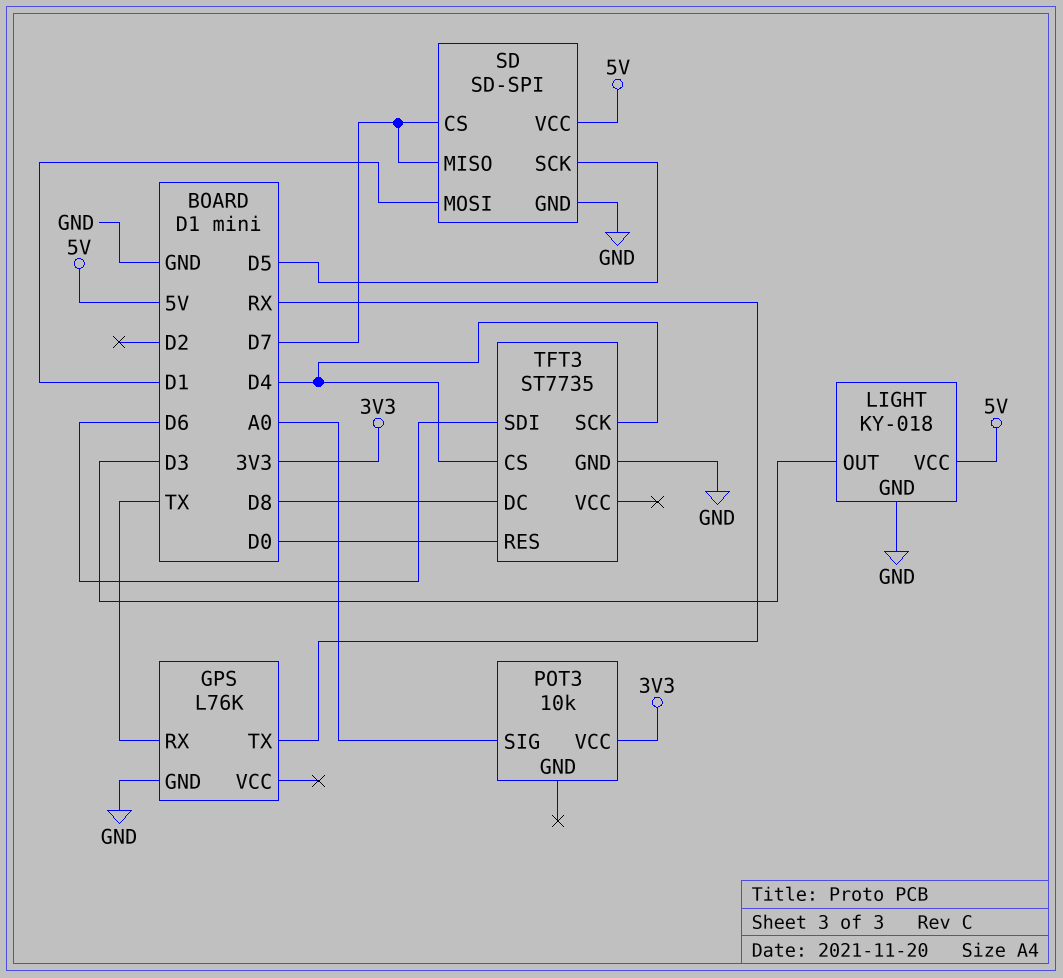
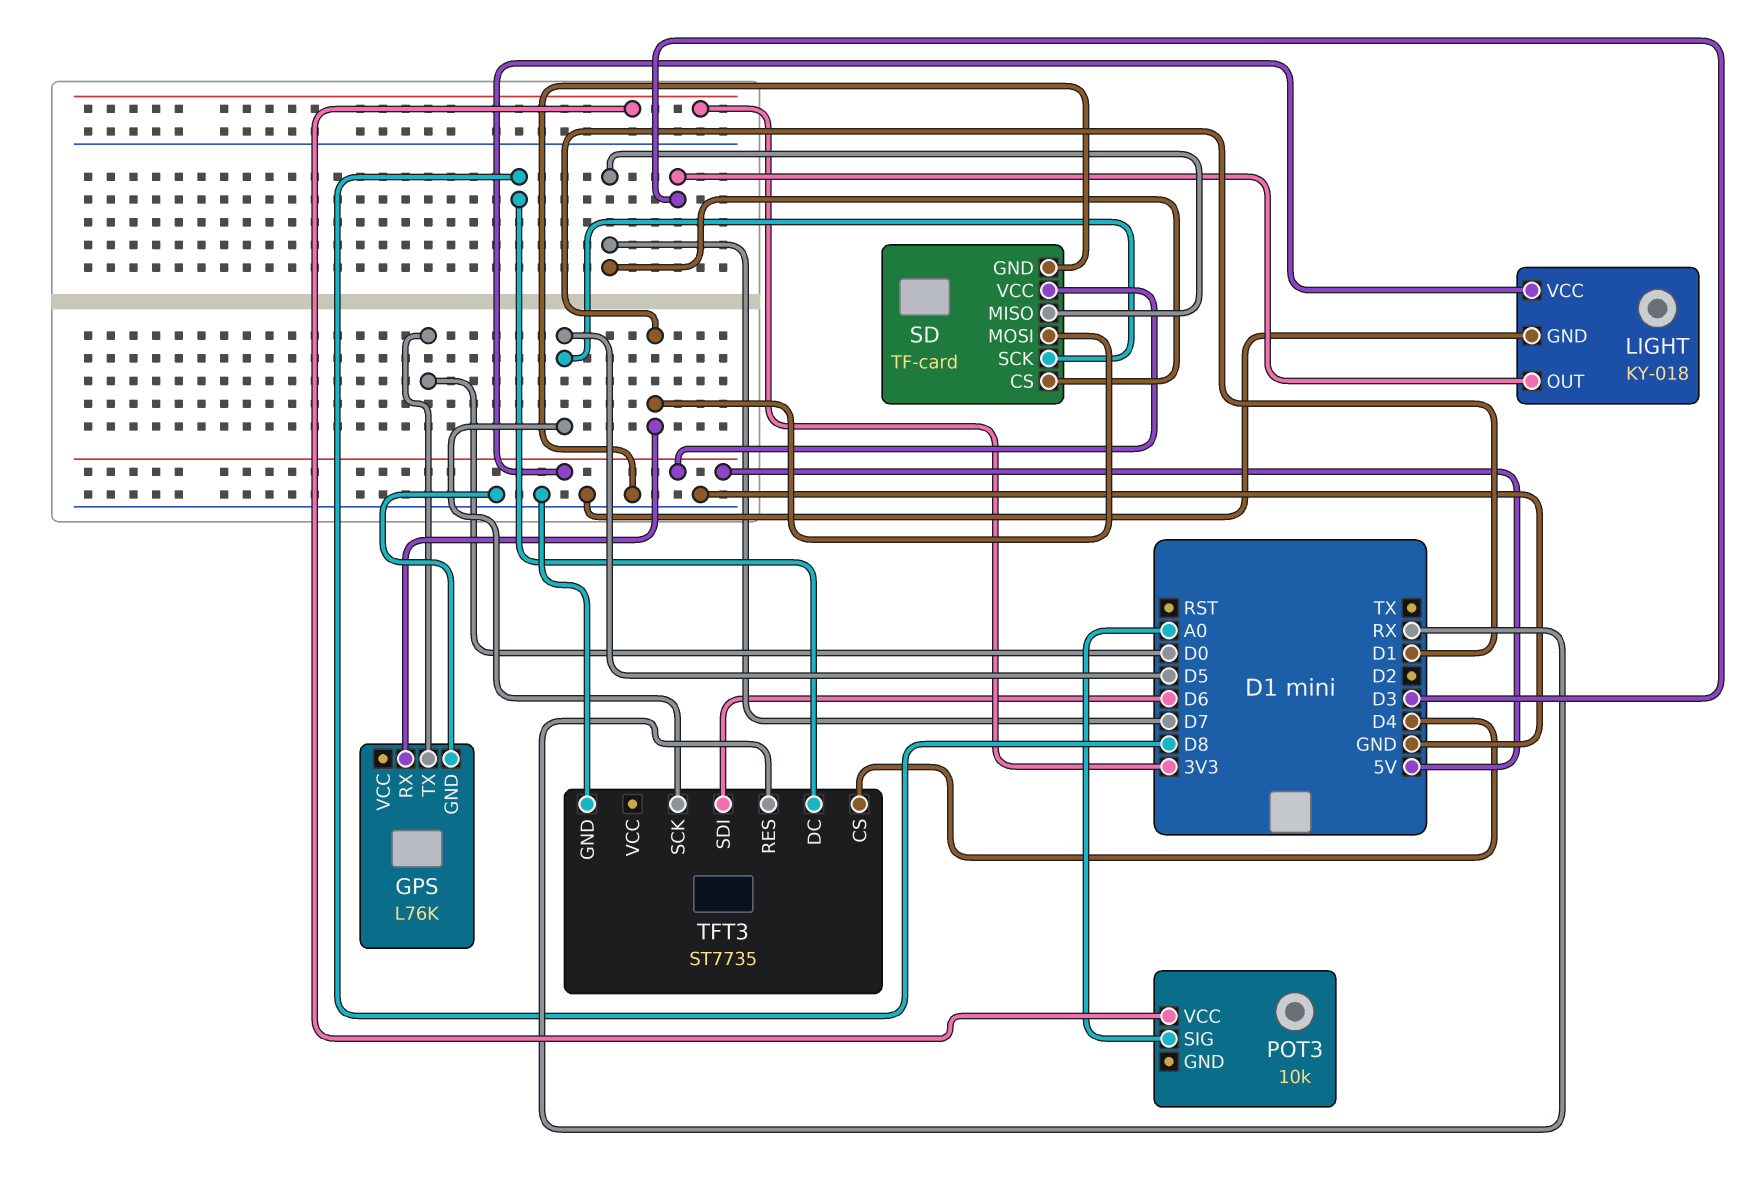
GPS pin RX: TX -> D1
GPS pin TX: RX -> D0
SD: SD-SPI -> TF-card
TFT3 pin RES: D0 -> RX
TFT3 pin SCK: D4 -> D5

